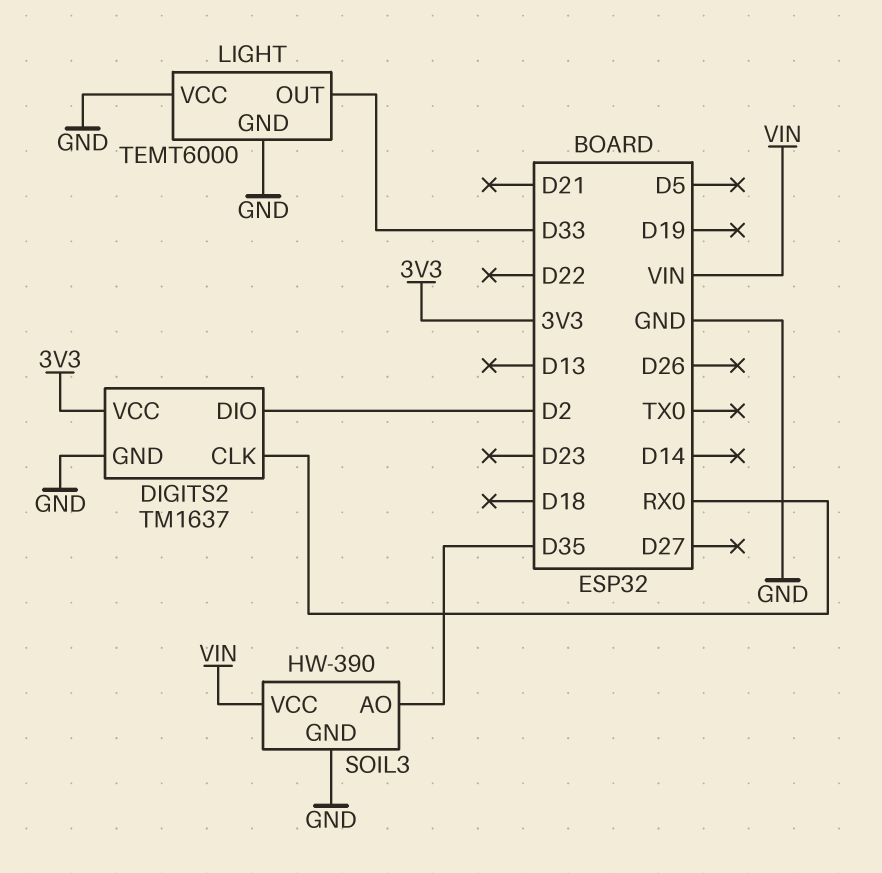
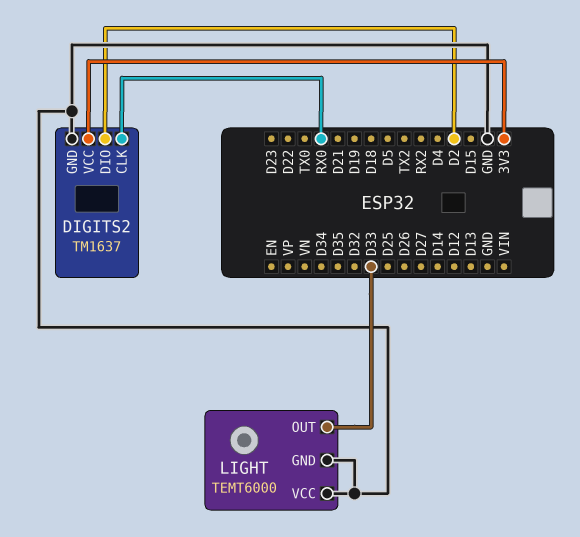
SOIL3: HW-390 -> none
SOIL3 pin AO: D35 -> none
SOIL3 pin GND: GND -> none
SOIL3 pin VCC: VIN -> none

